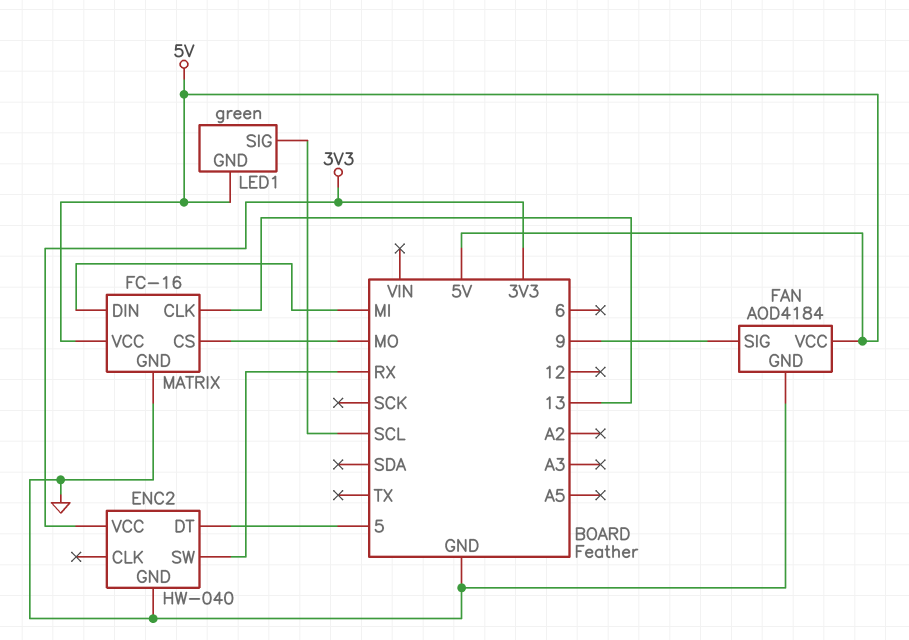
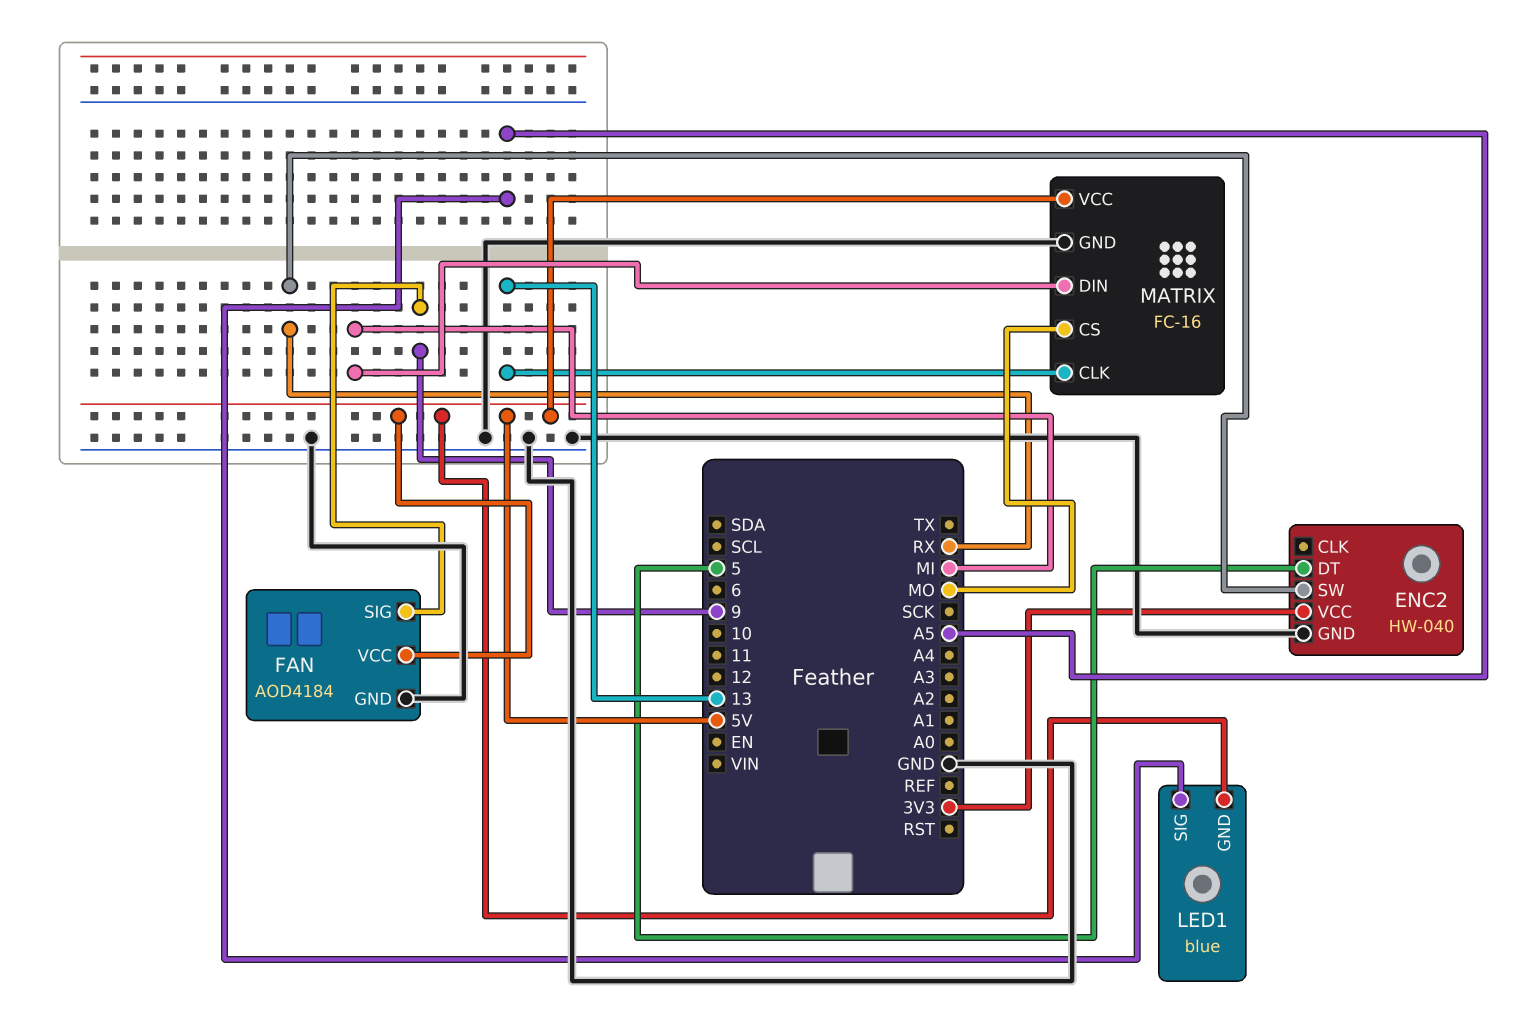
LED1: green -> blue
LED1 pin SIG: SCL -> A5

